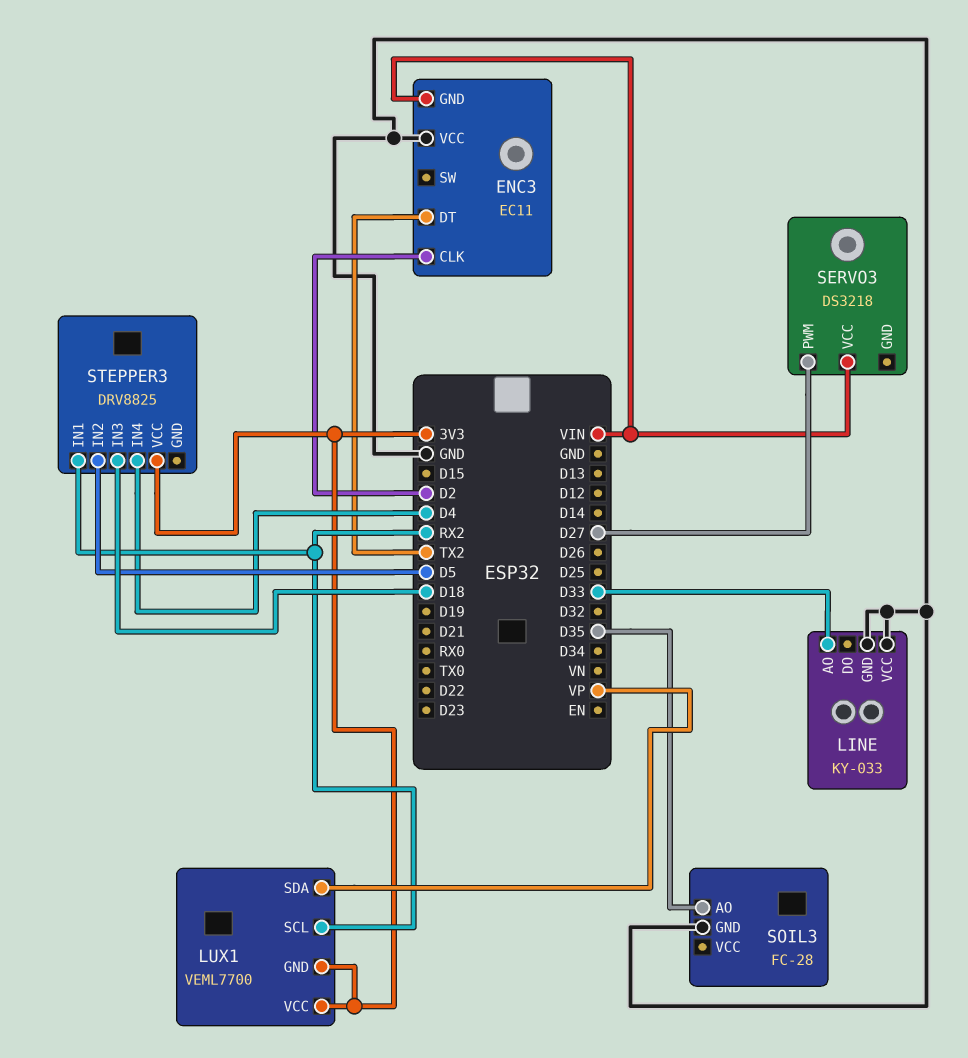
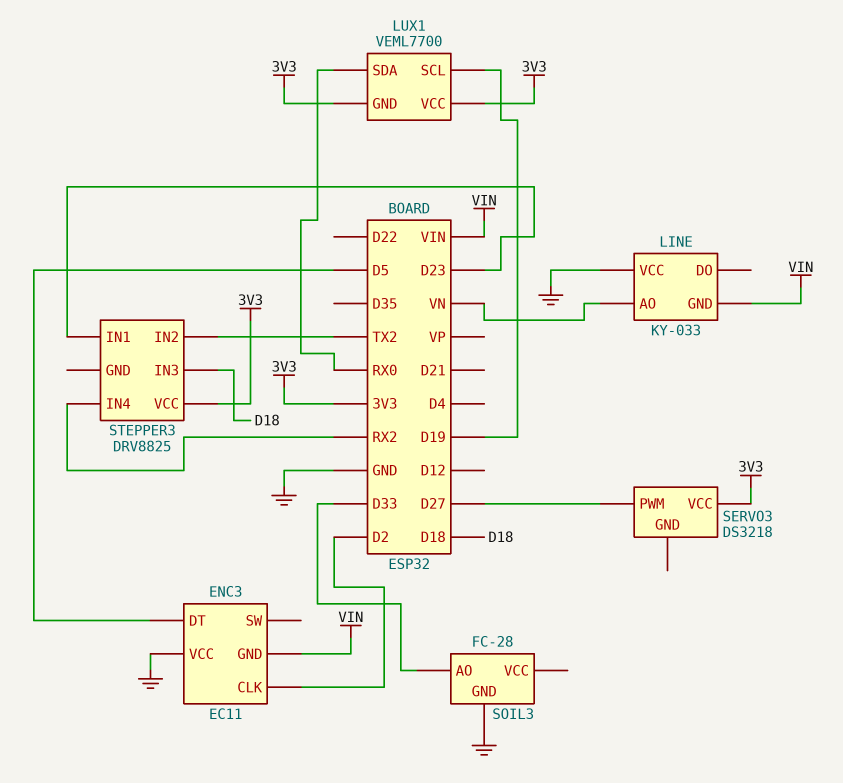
ENC3 pin DT: TX2 -> D5
LINE pin AO: D33 -> VN
LINE pin GND: GND -> VIN
LUX1 pin SCL: RX2 -> D19
LUX1 pin SDA: VP -> RX0
SERVO3 pin VCC: VIN -> 3V3
SOIL3 pin AO: D35 -> D33
STEPPER3 pin IN1: RX2 -> D23
STEPPER3 pin IN2: D5 -> TX2
STEPPER3 pin IN4: D4 -> RX2

